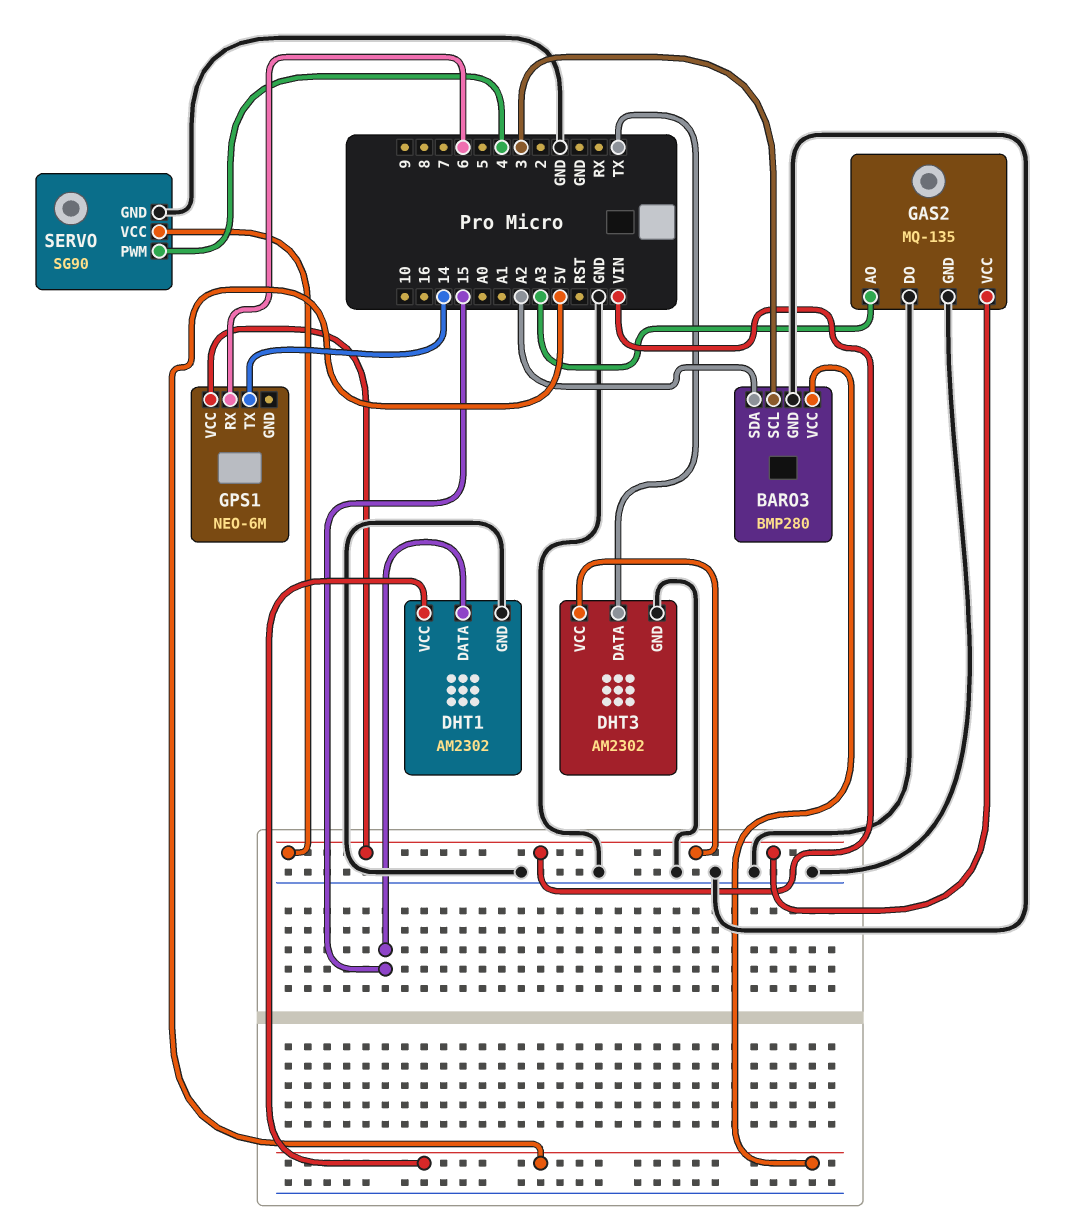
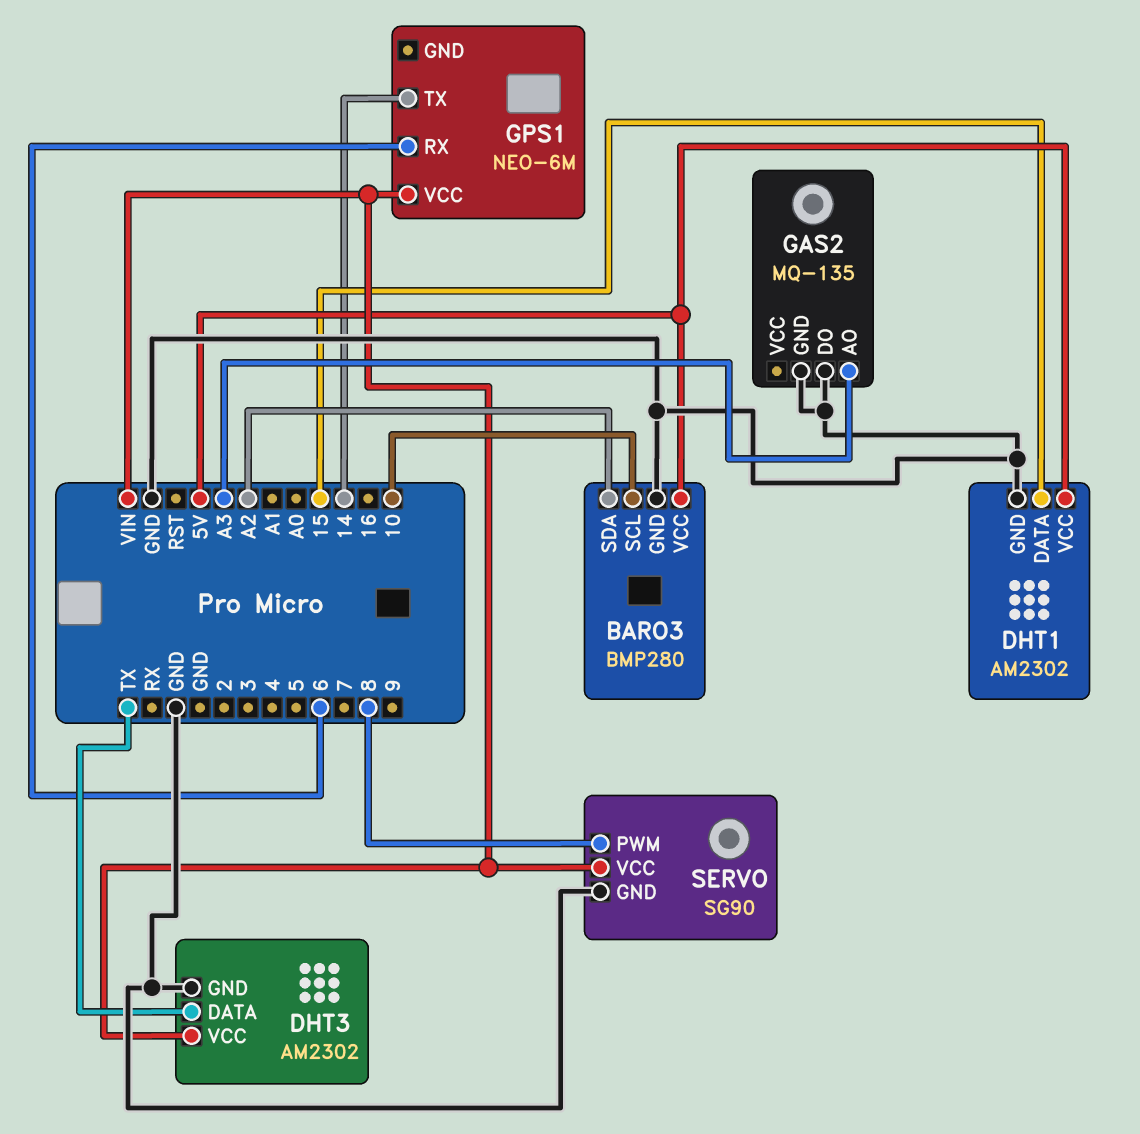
BARO3 pin SCL: 3 -> 10
GAS2 pin VCC: VIN -> none
SERVO pin PWM: 4 -> 8

